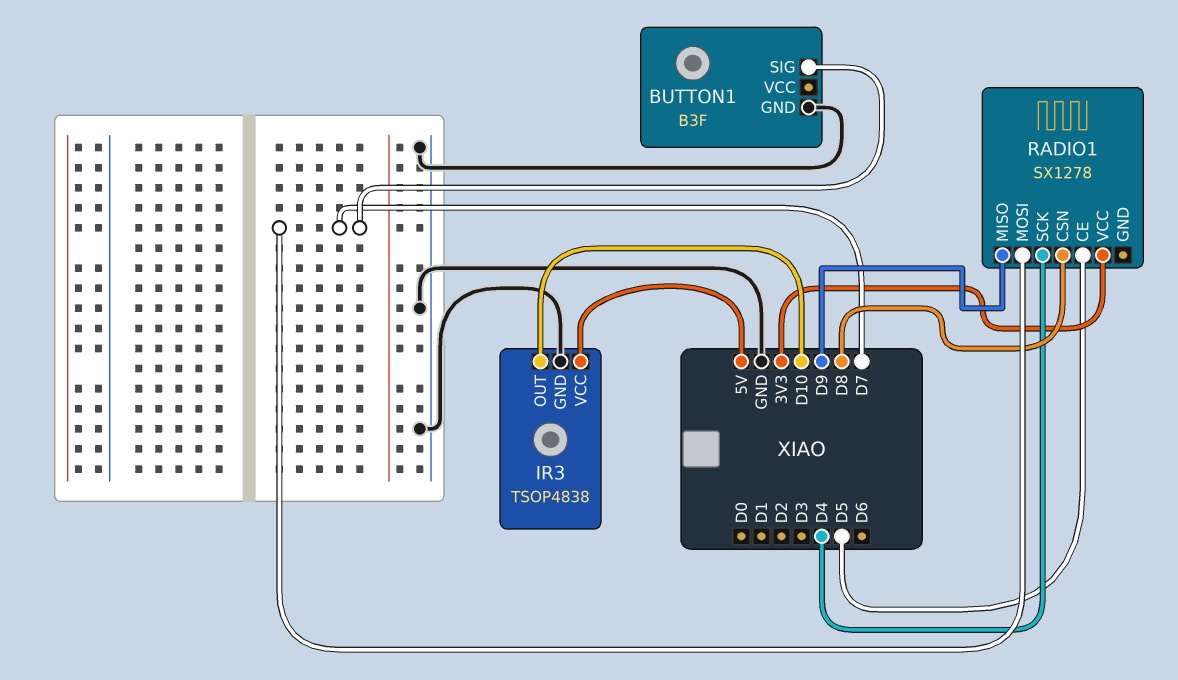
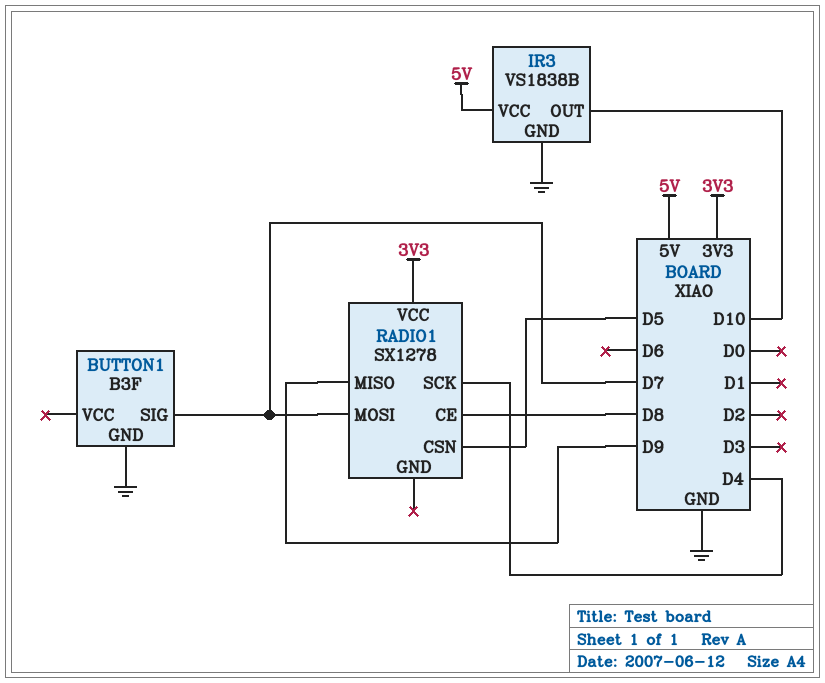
IR3: TSOP4838 -> VS1838B
RADIO1 pin CE: D5 -> D8
RADIO1 pin CSN: D8 -> D5

